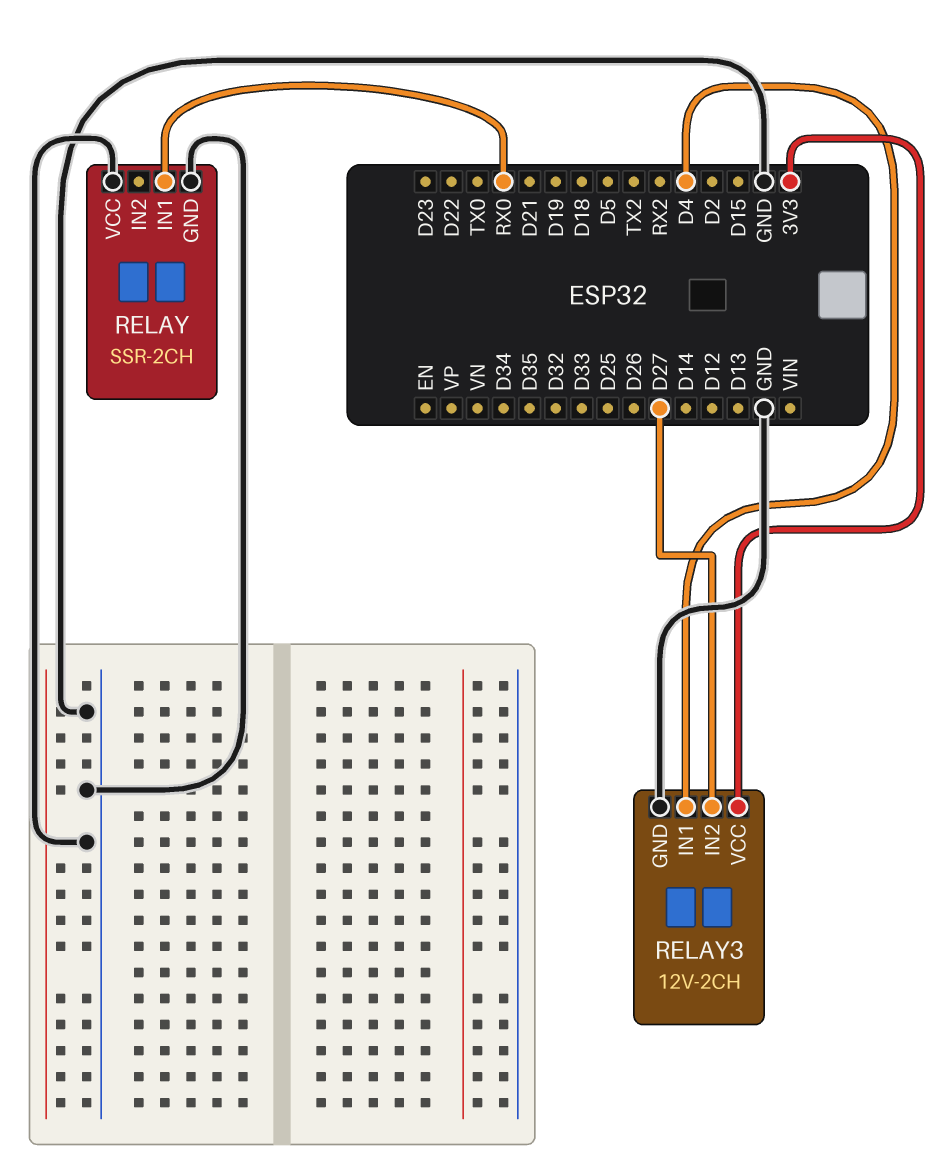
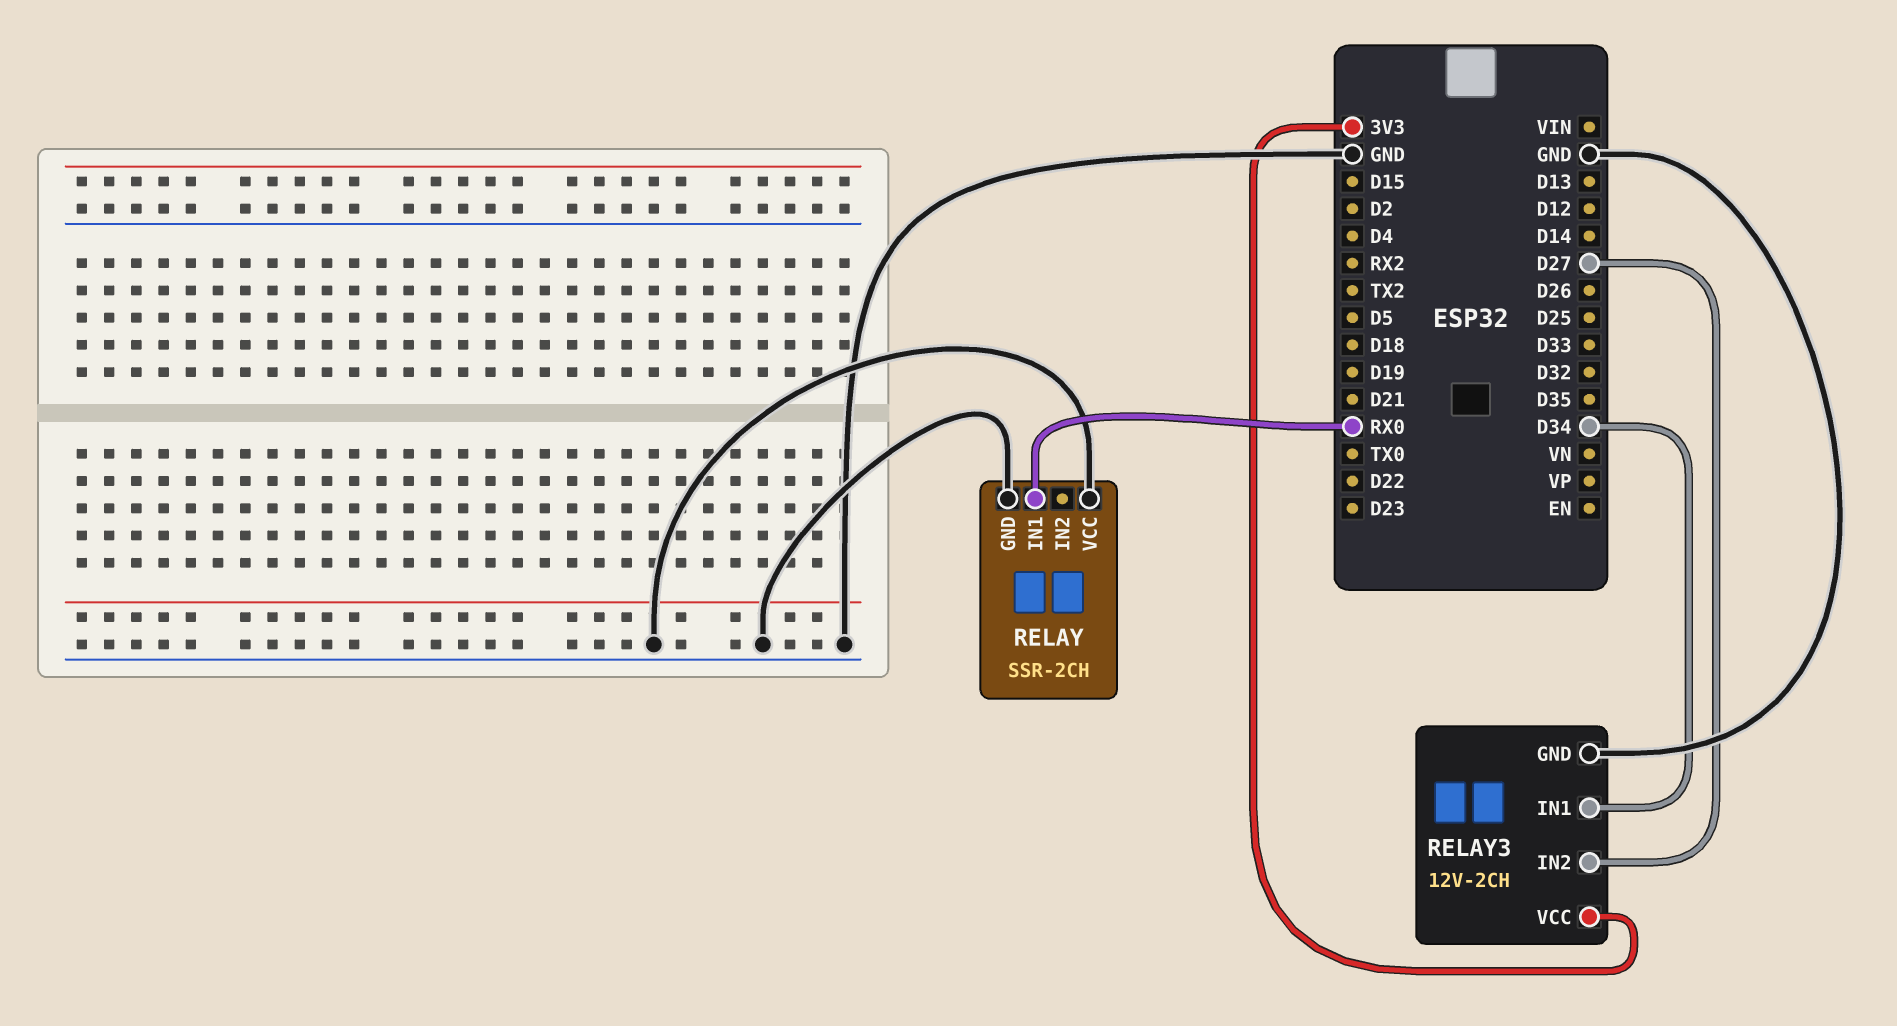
RELAY3 pin IN1: D4 -> D34

